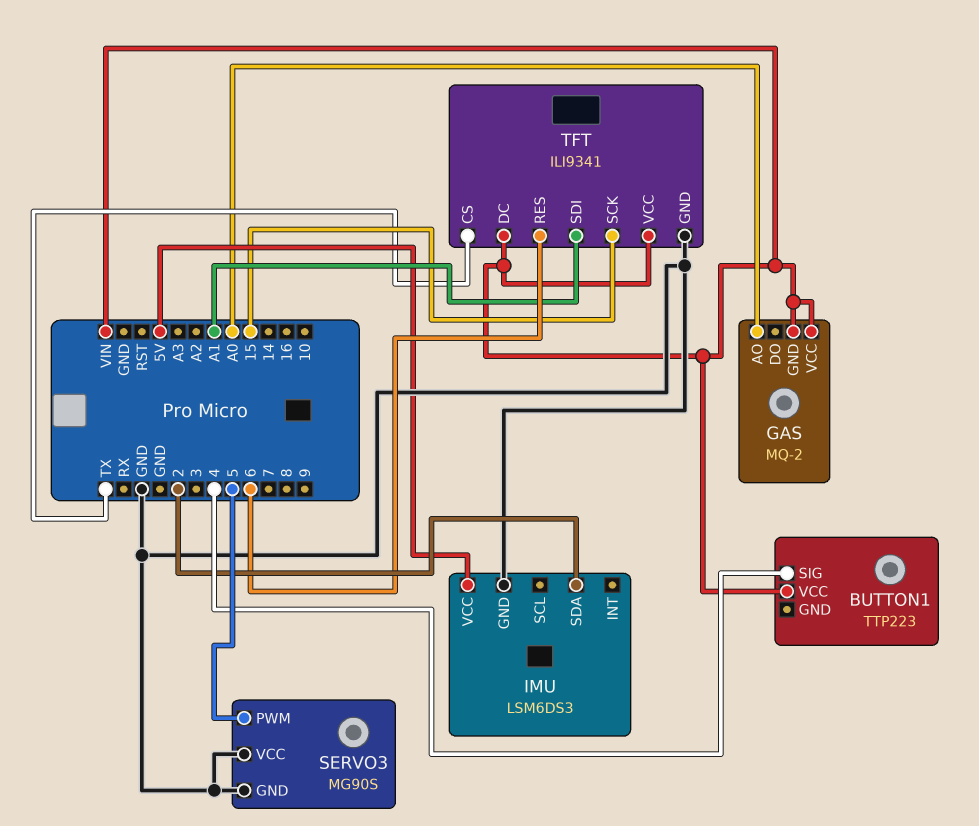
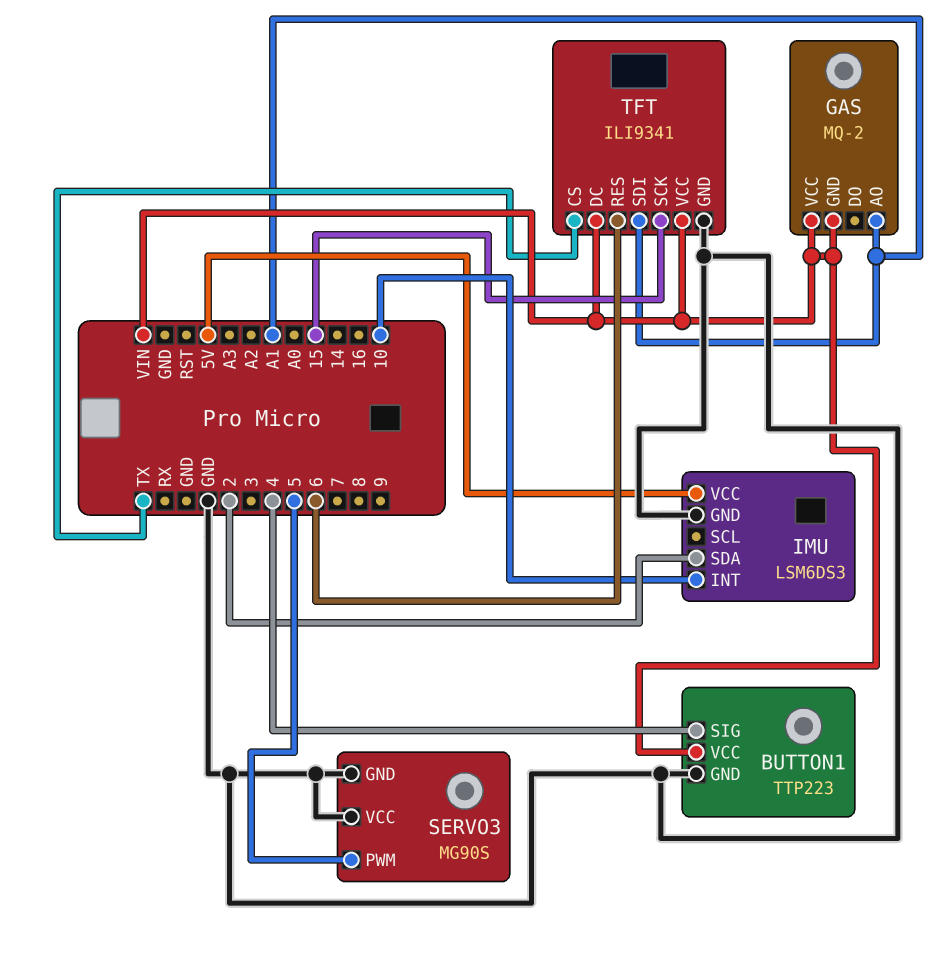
BUTTON1 pin GND: none -> GND
GAS pin AO: A0 -> A1
IMU pin INT: none -> 10

